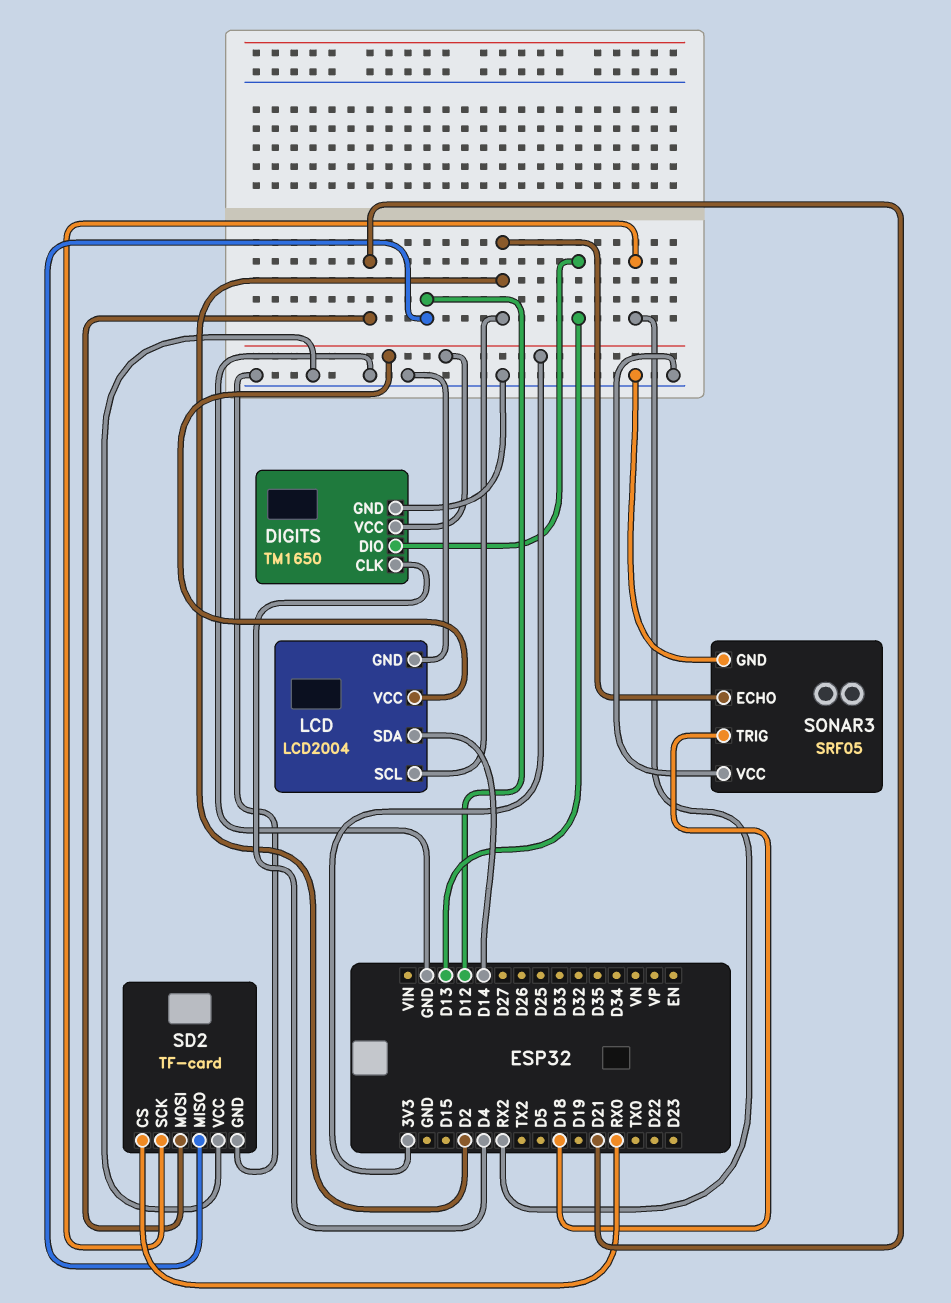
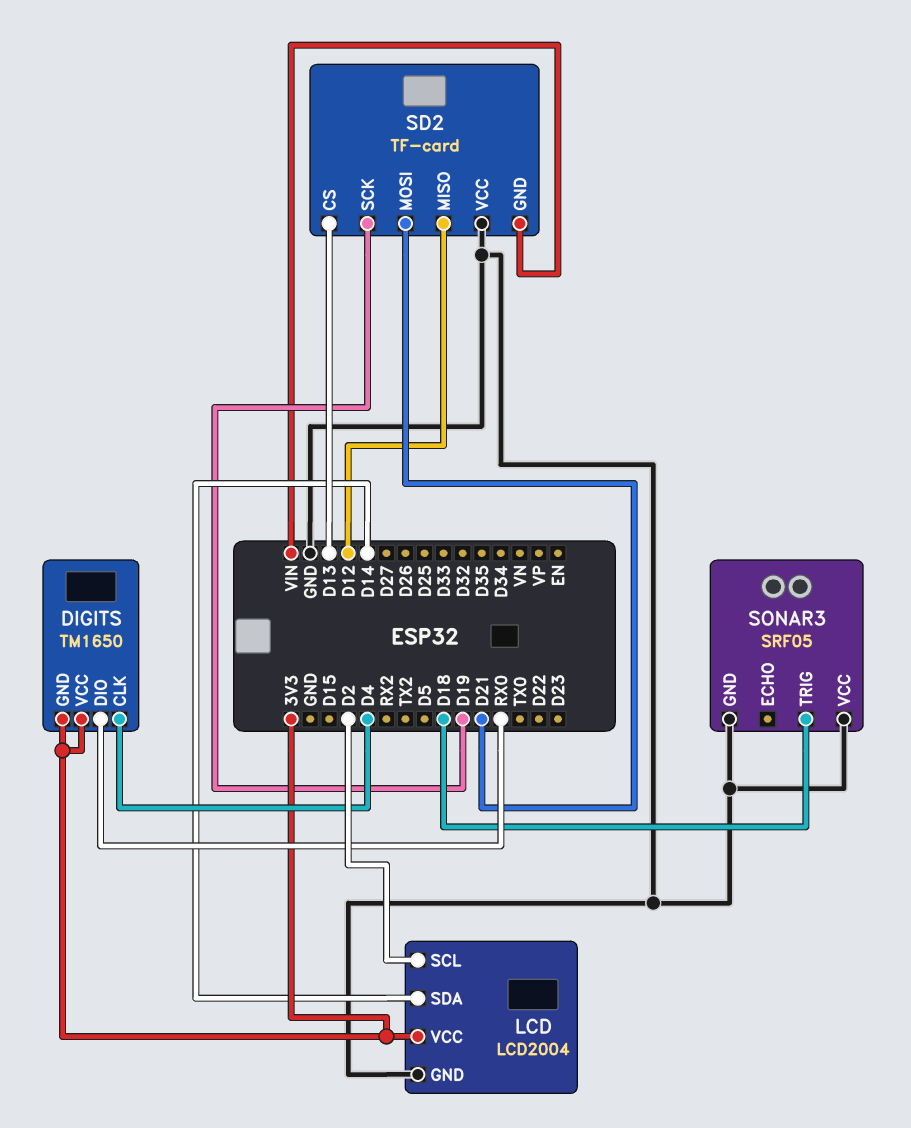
DIGITS pin DIO: D13 -> RX0
DIGITS pin GND: GND -> 3V3
SD2 pin CS: RX0 -> D13
SD2 pin GND: GND -> VIN
SD2 pin SCK: RX2 -> D19
SONAR3 pin ECHO: D2 -> none

